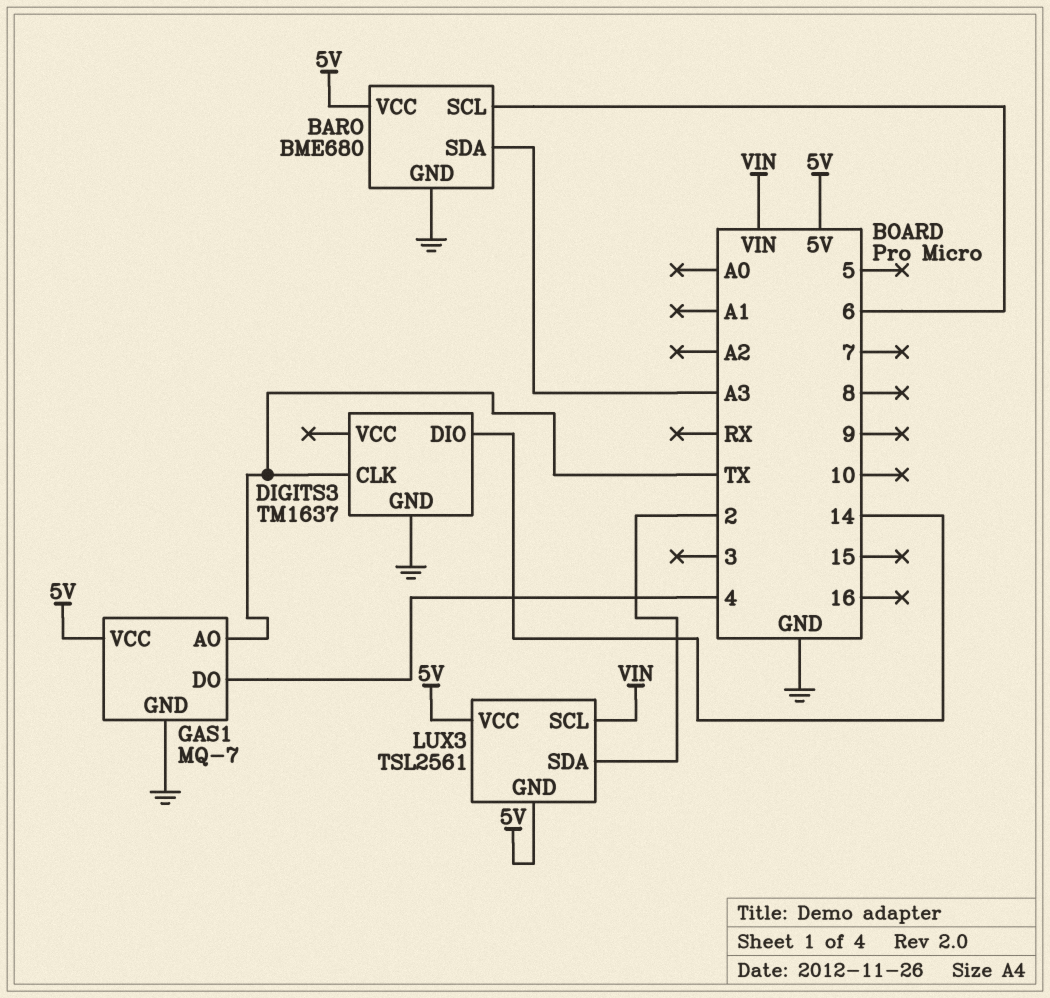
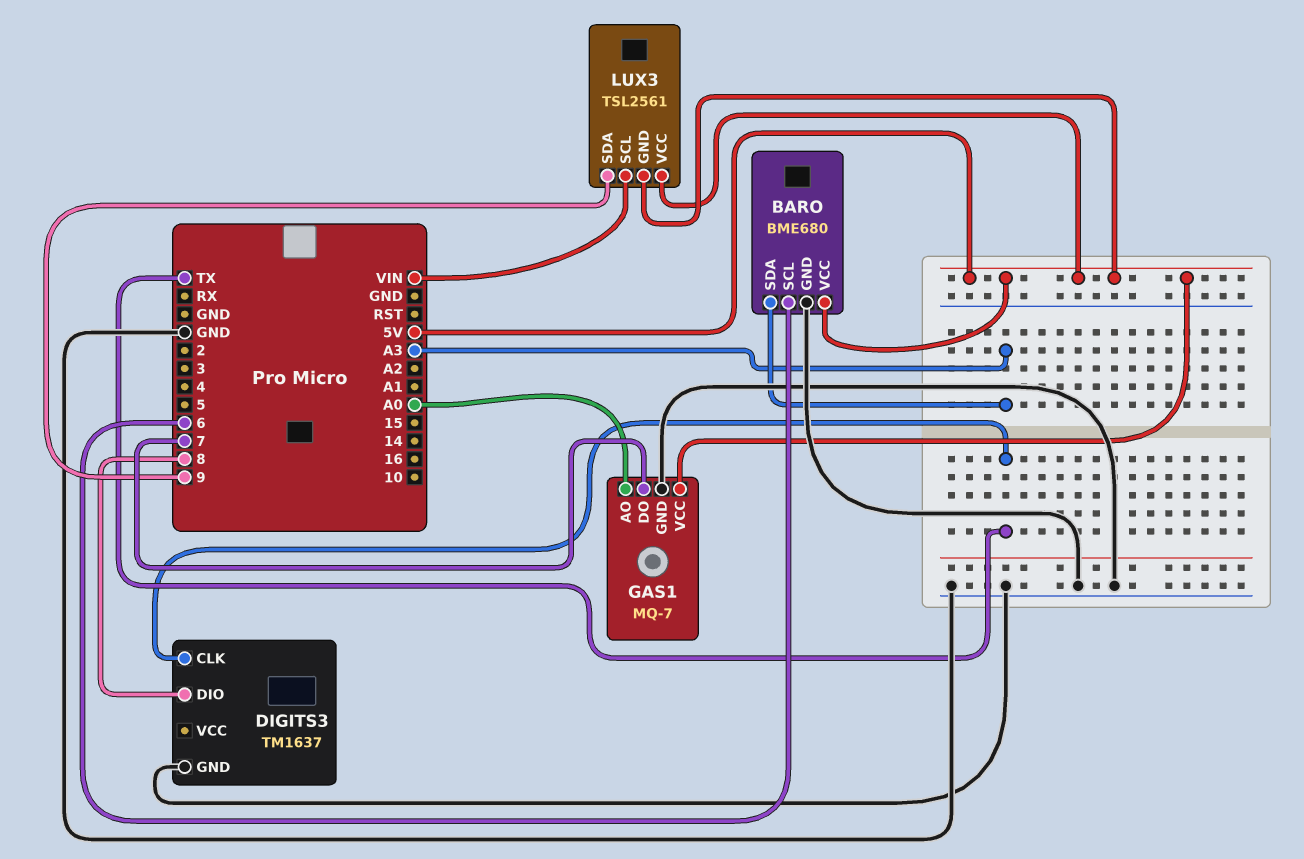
DIGITS3 pin DIO: 14 -> 8
GAS1 pin AO: TX -> A0
GAS1 pin DO: 4 -> 7
LUX3 pin SDA: 2 -> 9

